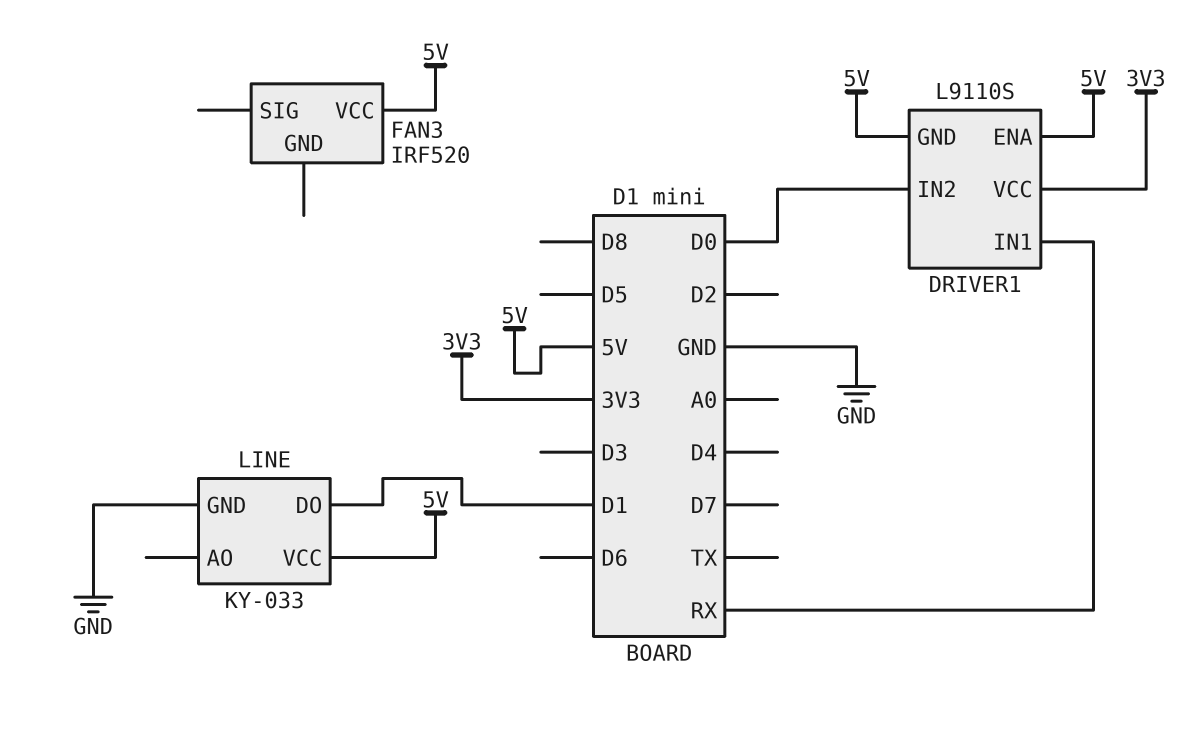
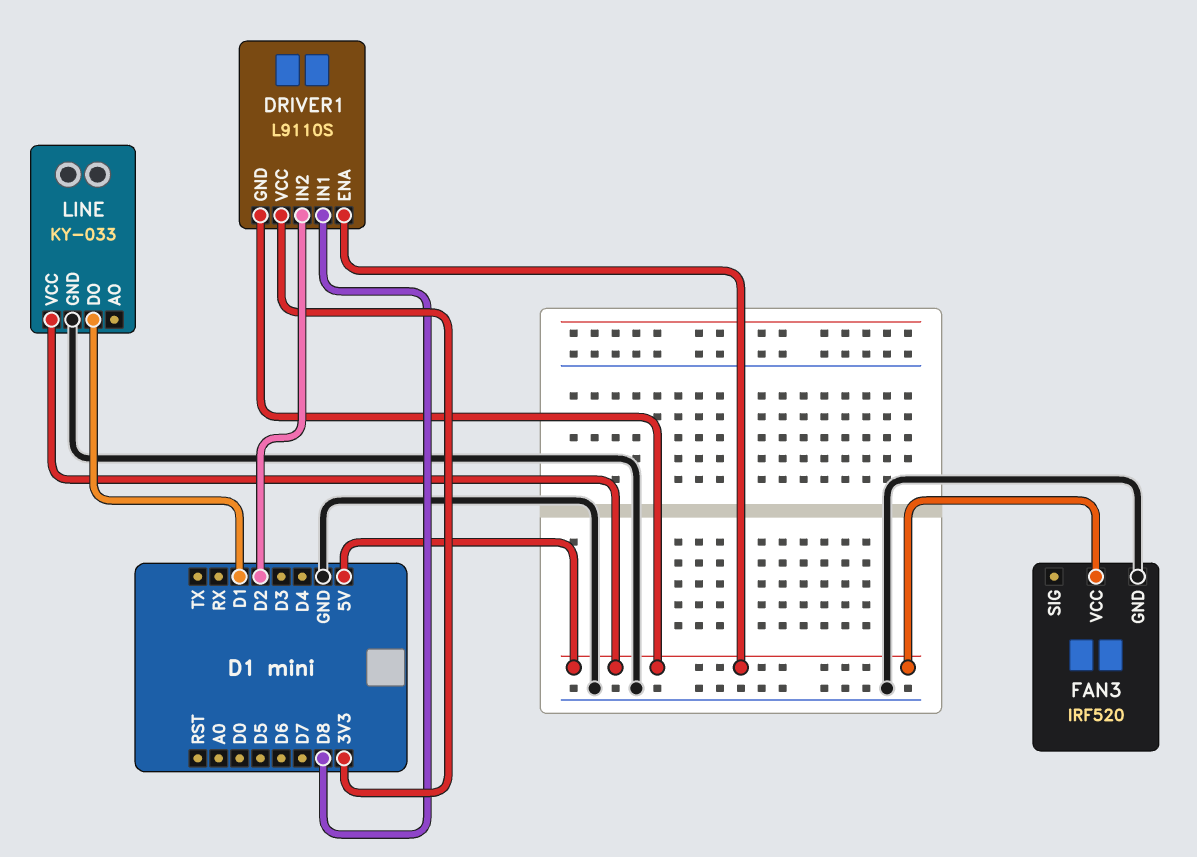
DRIVER1 pin IN1: RX -> D8
DRIVER1 pin IN2: D0 -> D2
FAN3 pin GND: none -> GND

